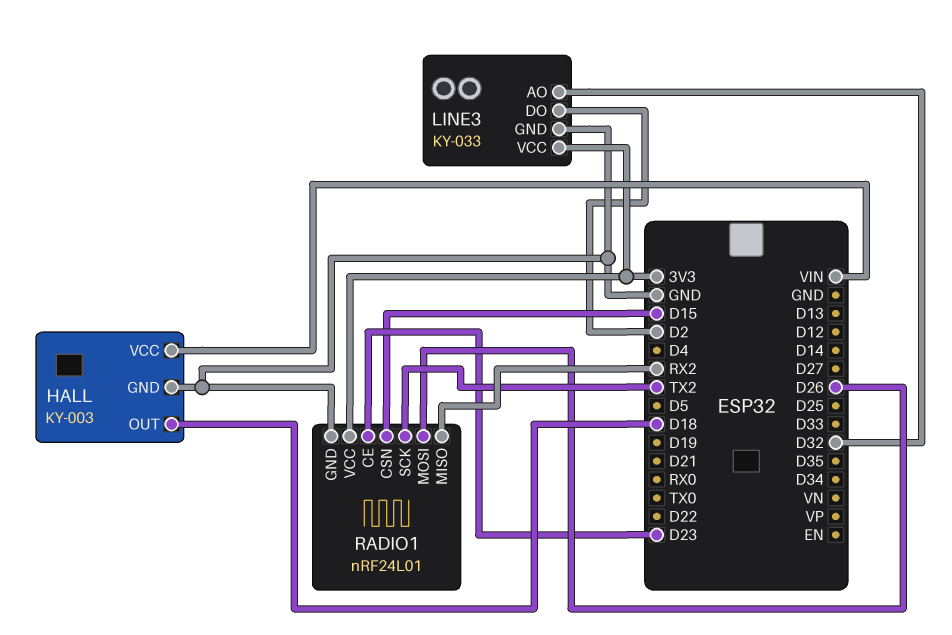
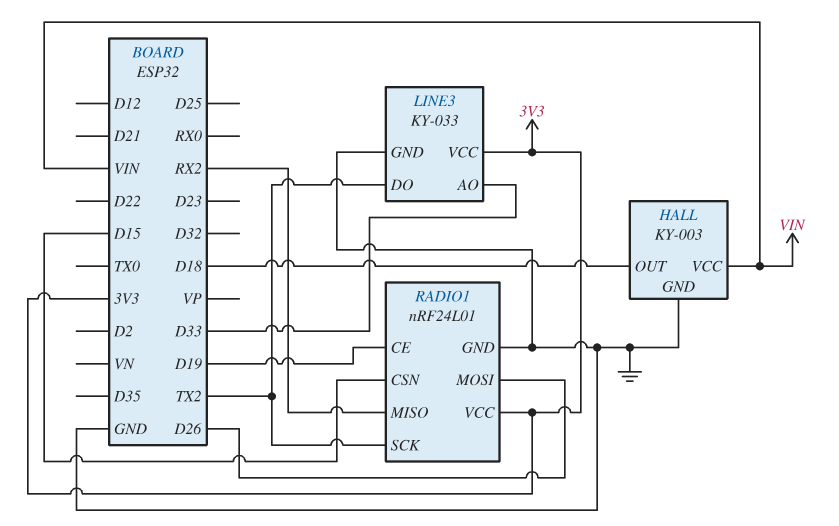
LINE3 pin AO: D32 -> D33
LINE3 pin DO: D2 -> TX2
RADIO1 pin CE: D23 -> D19

